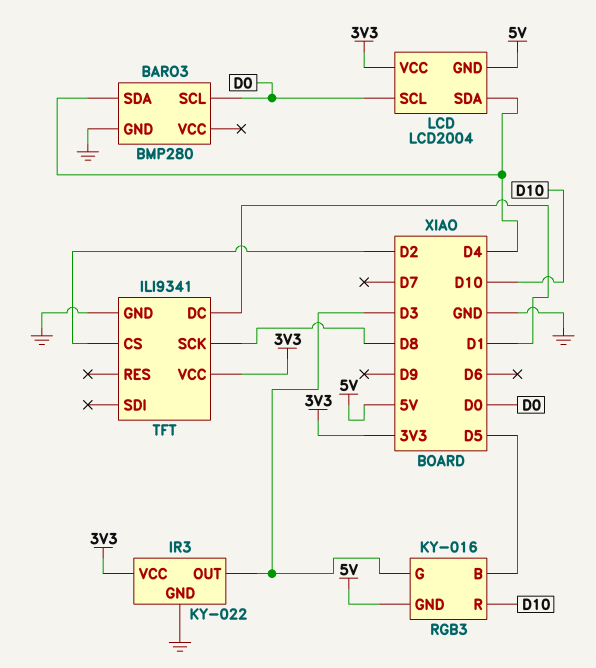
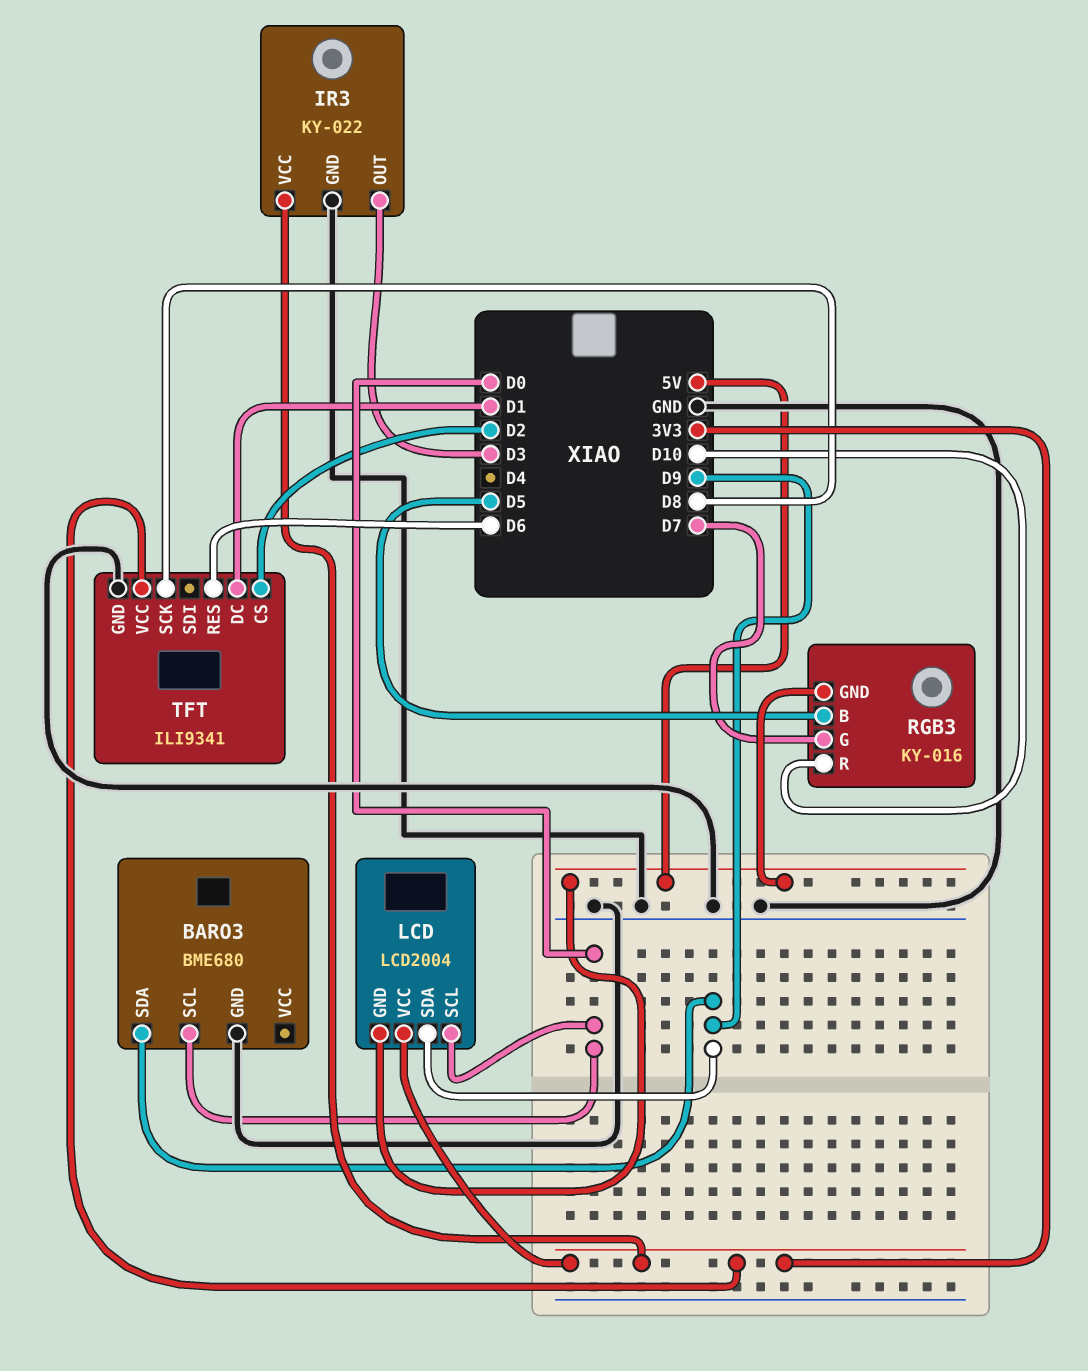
BARO3: BMP280 -> BME680
BARO3 pin SDA: D4 -> D9
LCD pin SDA: D4 -> D9
RGB3 pin G: D3 -> D7
TFT pin RES: none -> D6

